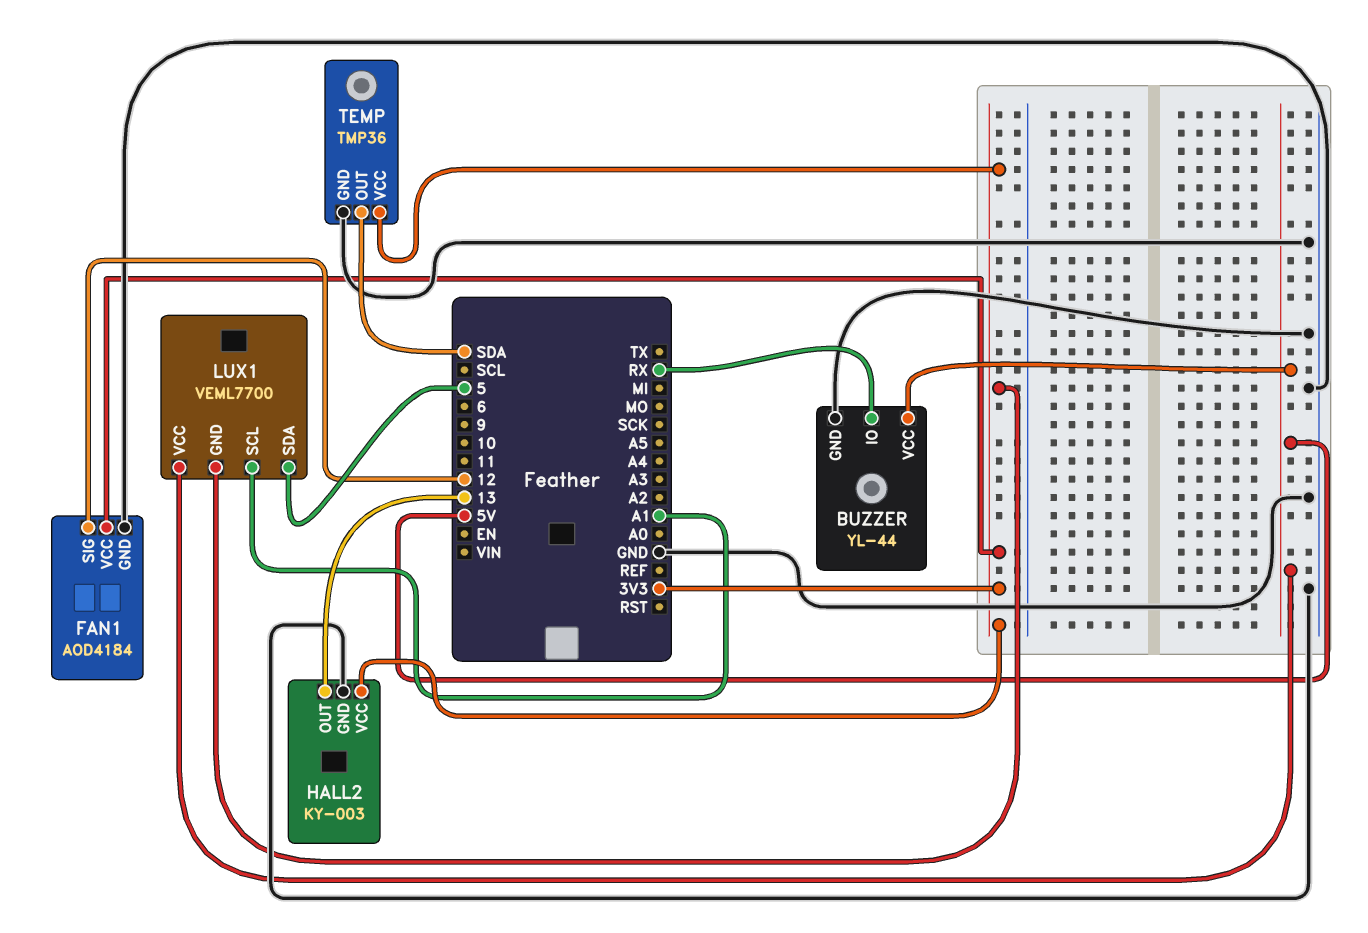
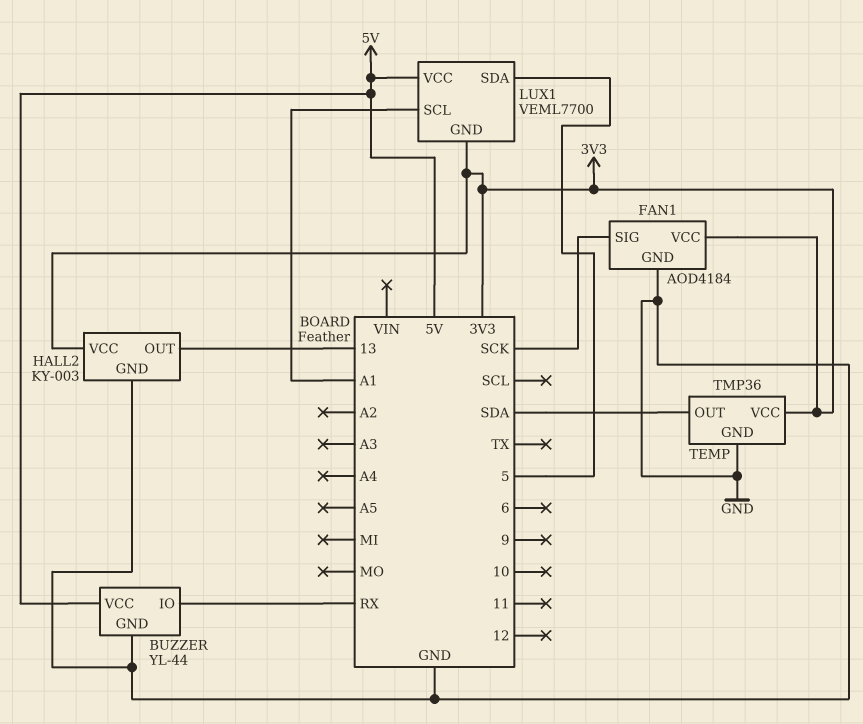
FAN1 pin SIG: 12 -> SCK

